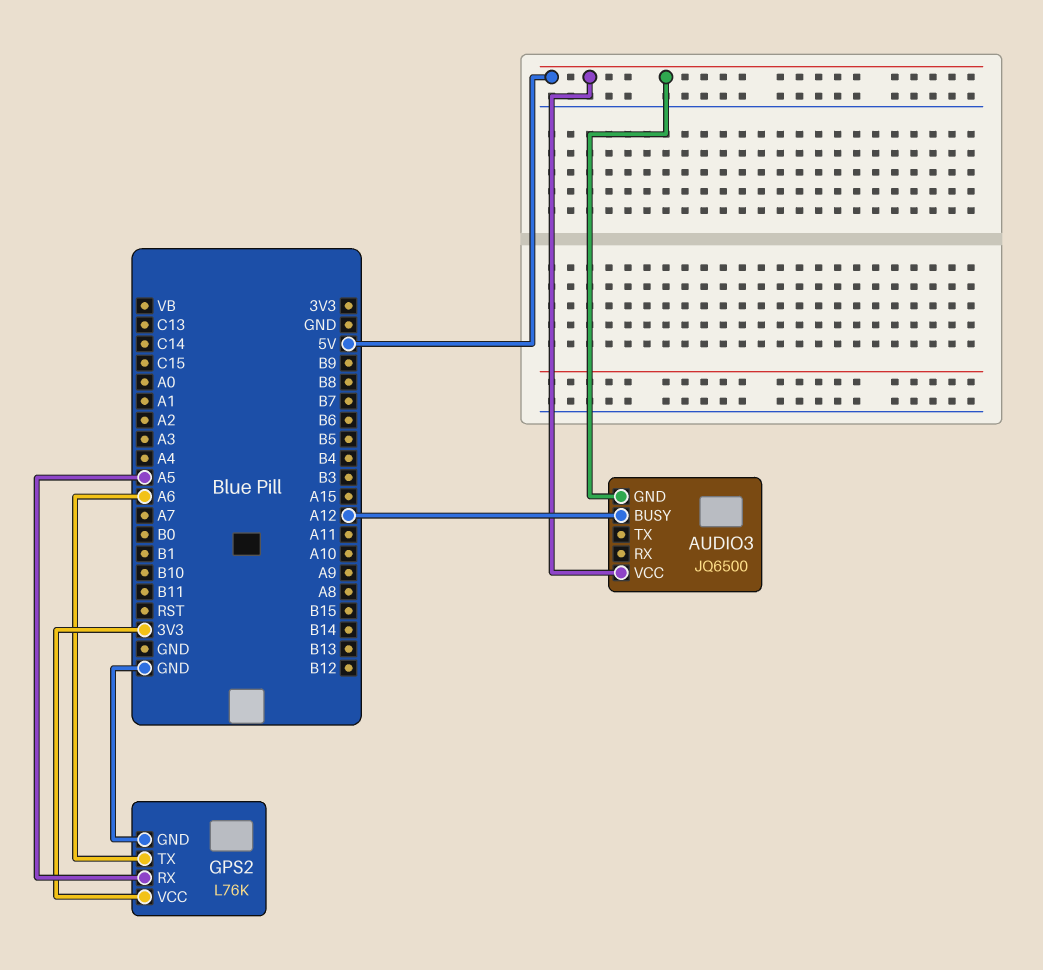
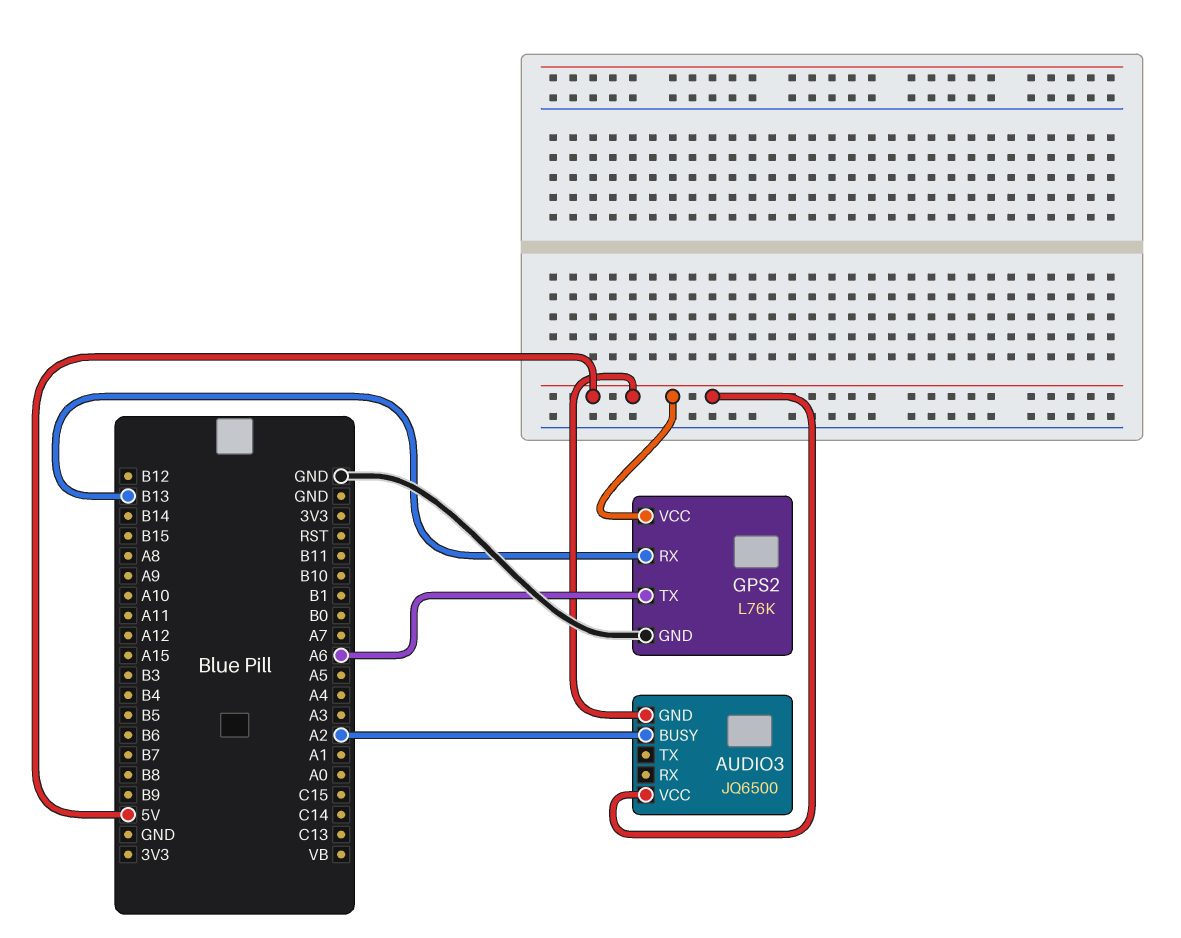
AUDIO3 pin BUSY: A12 -> A2
GPS2 pin RX: A5 -> B13
GPS2 pin VCC: 3V3 -> 5V

